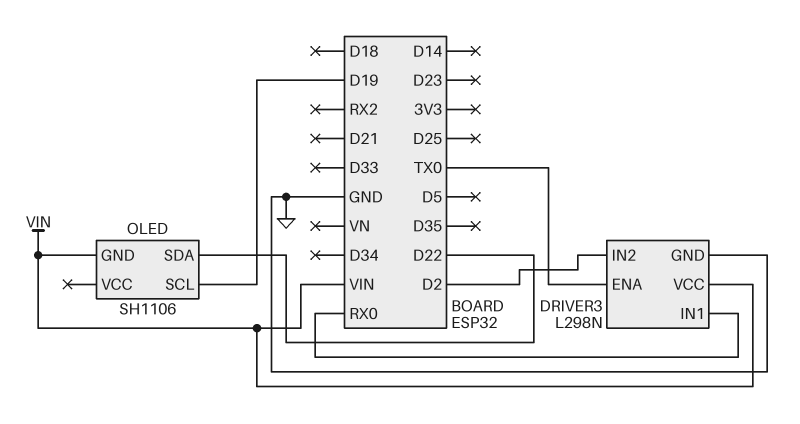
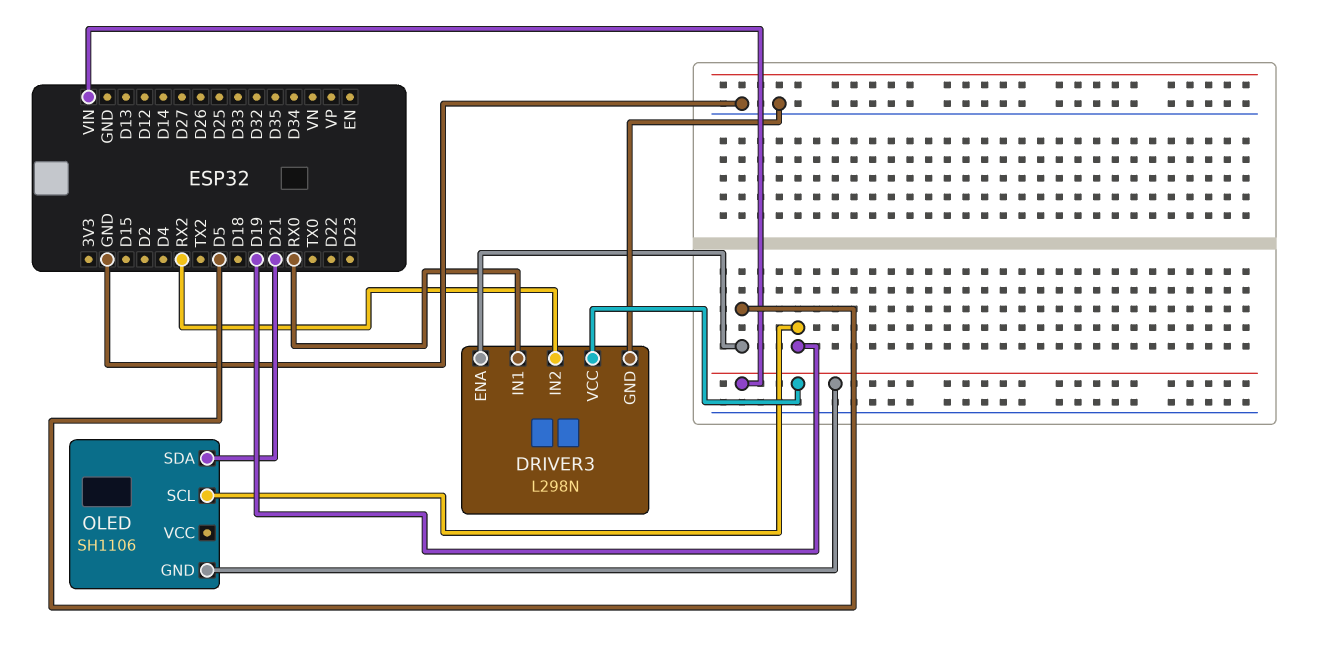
DRIVER3 pin ENA: TX0 -> D5
DRIVER3 pin IN2: D2 -> RX2
OLED pin SDA: D22 -> D21

